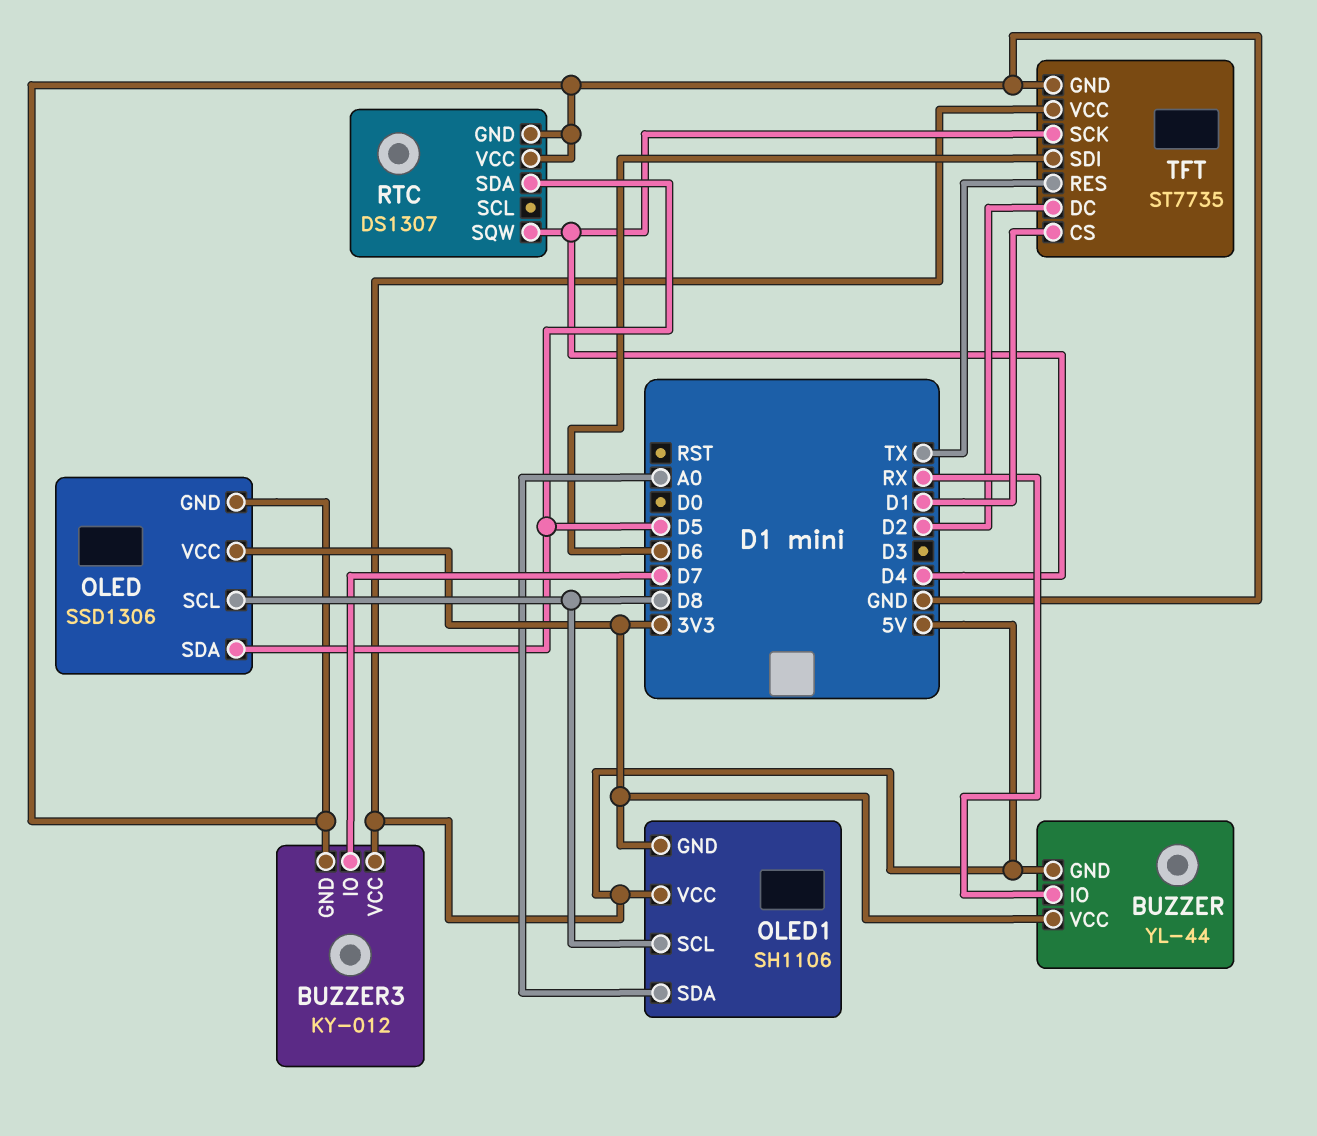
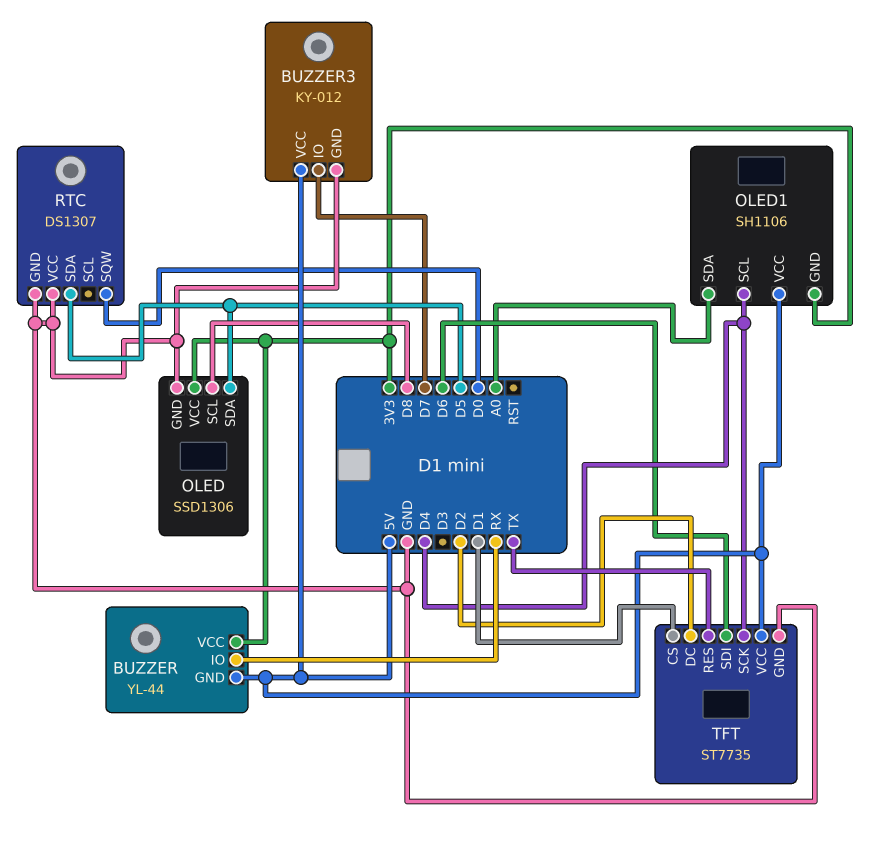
OLED1 pin SCL: D8 -> D4
RTC pin SQW: D4 -> D0

